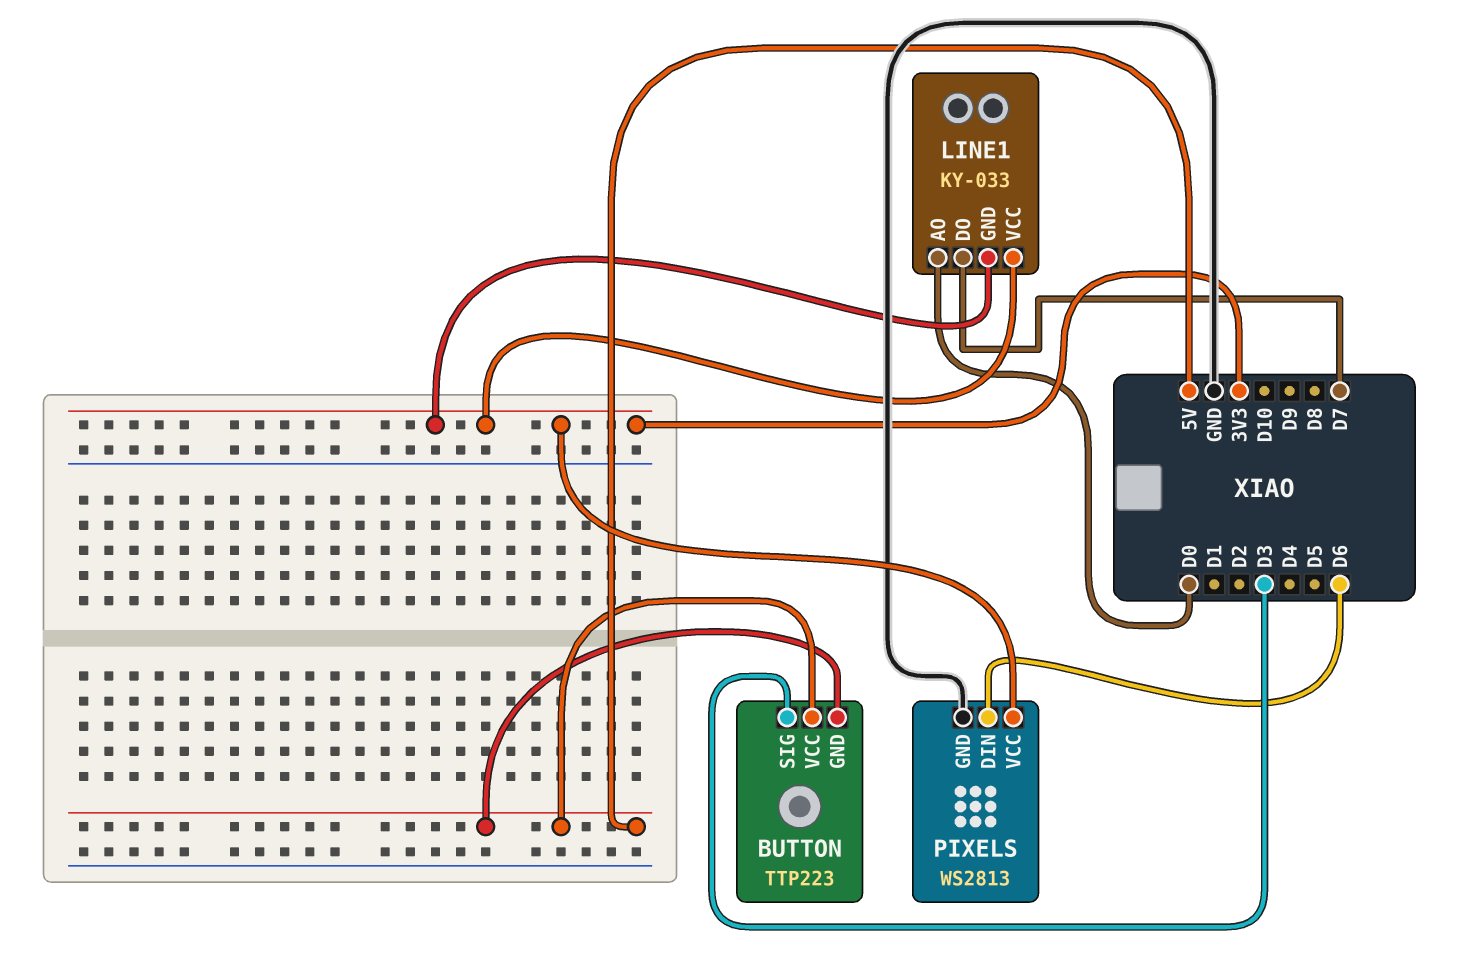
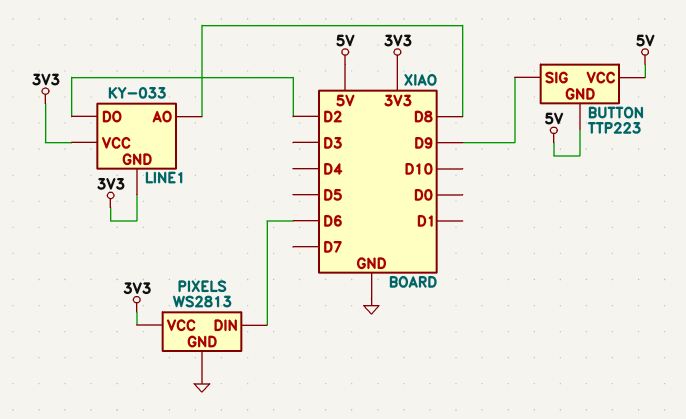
BUTTON pin SIG: D3 -> D9
LINE1 pin AO: D0 -> D8
LINE1 pin DO: D7 -> D2

